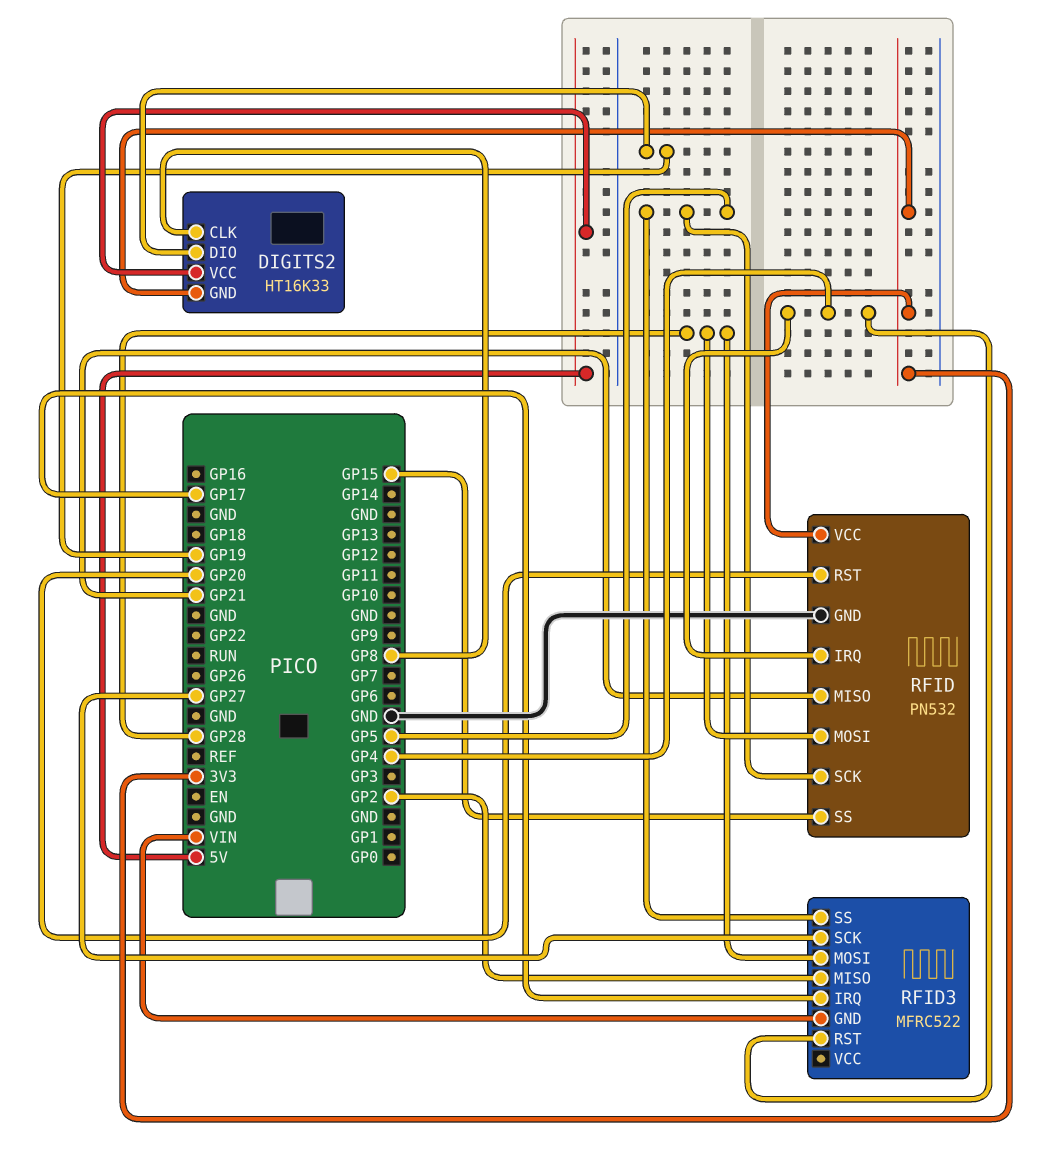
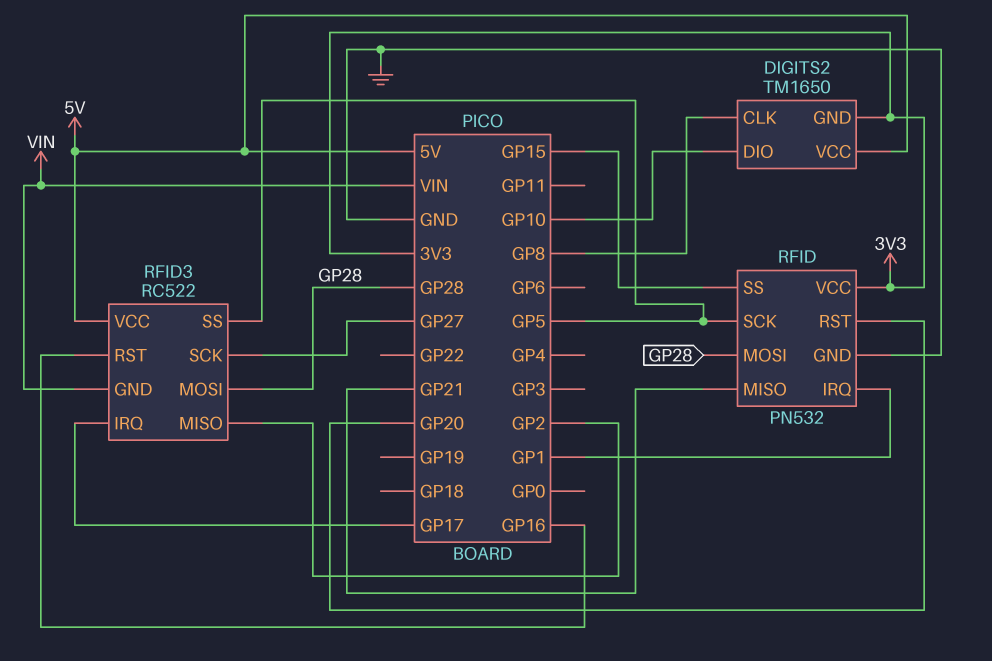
DIGITS2: HT16K33 -> TM1650
DIGITS2 pin DIO: GP19 -> GP10
RFID pin IRQ: GP4 -> GP1
RFID3: MFRC522 -> RC522
RFID3 pin RST: GP4 -> GP16
RFID3 pin VCC: none -> 5V

